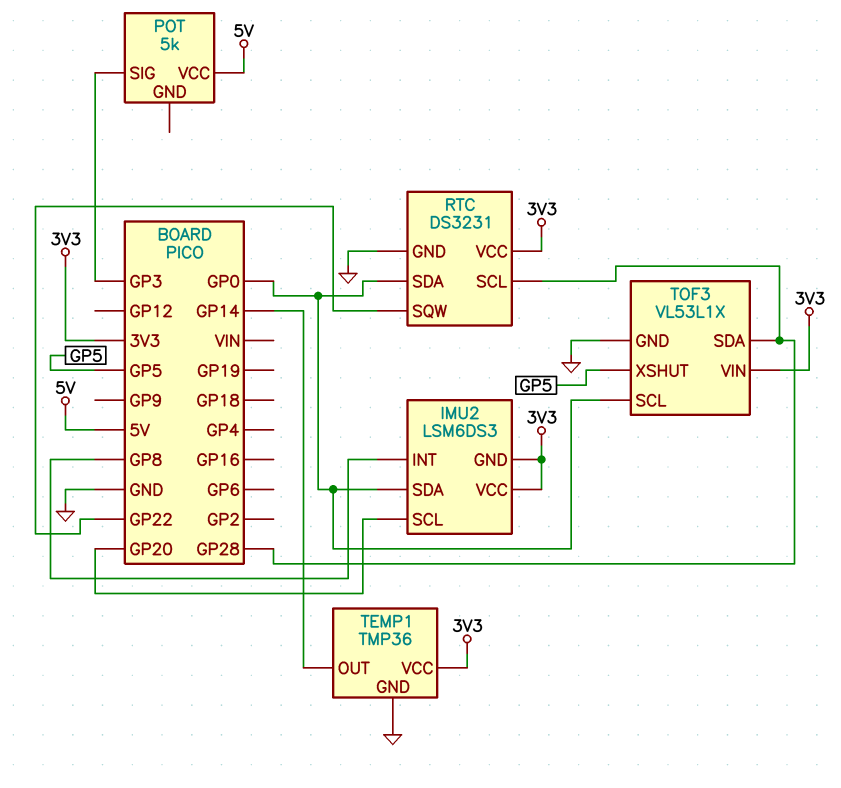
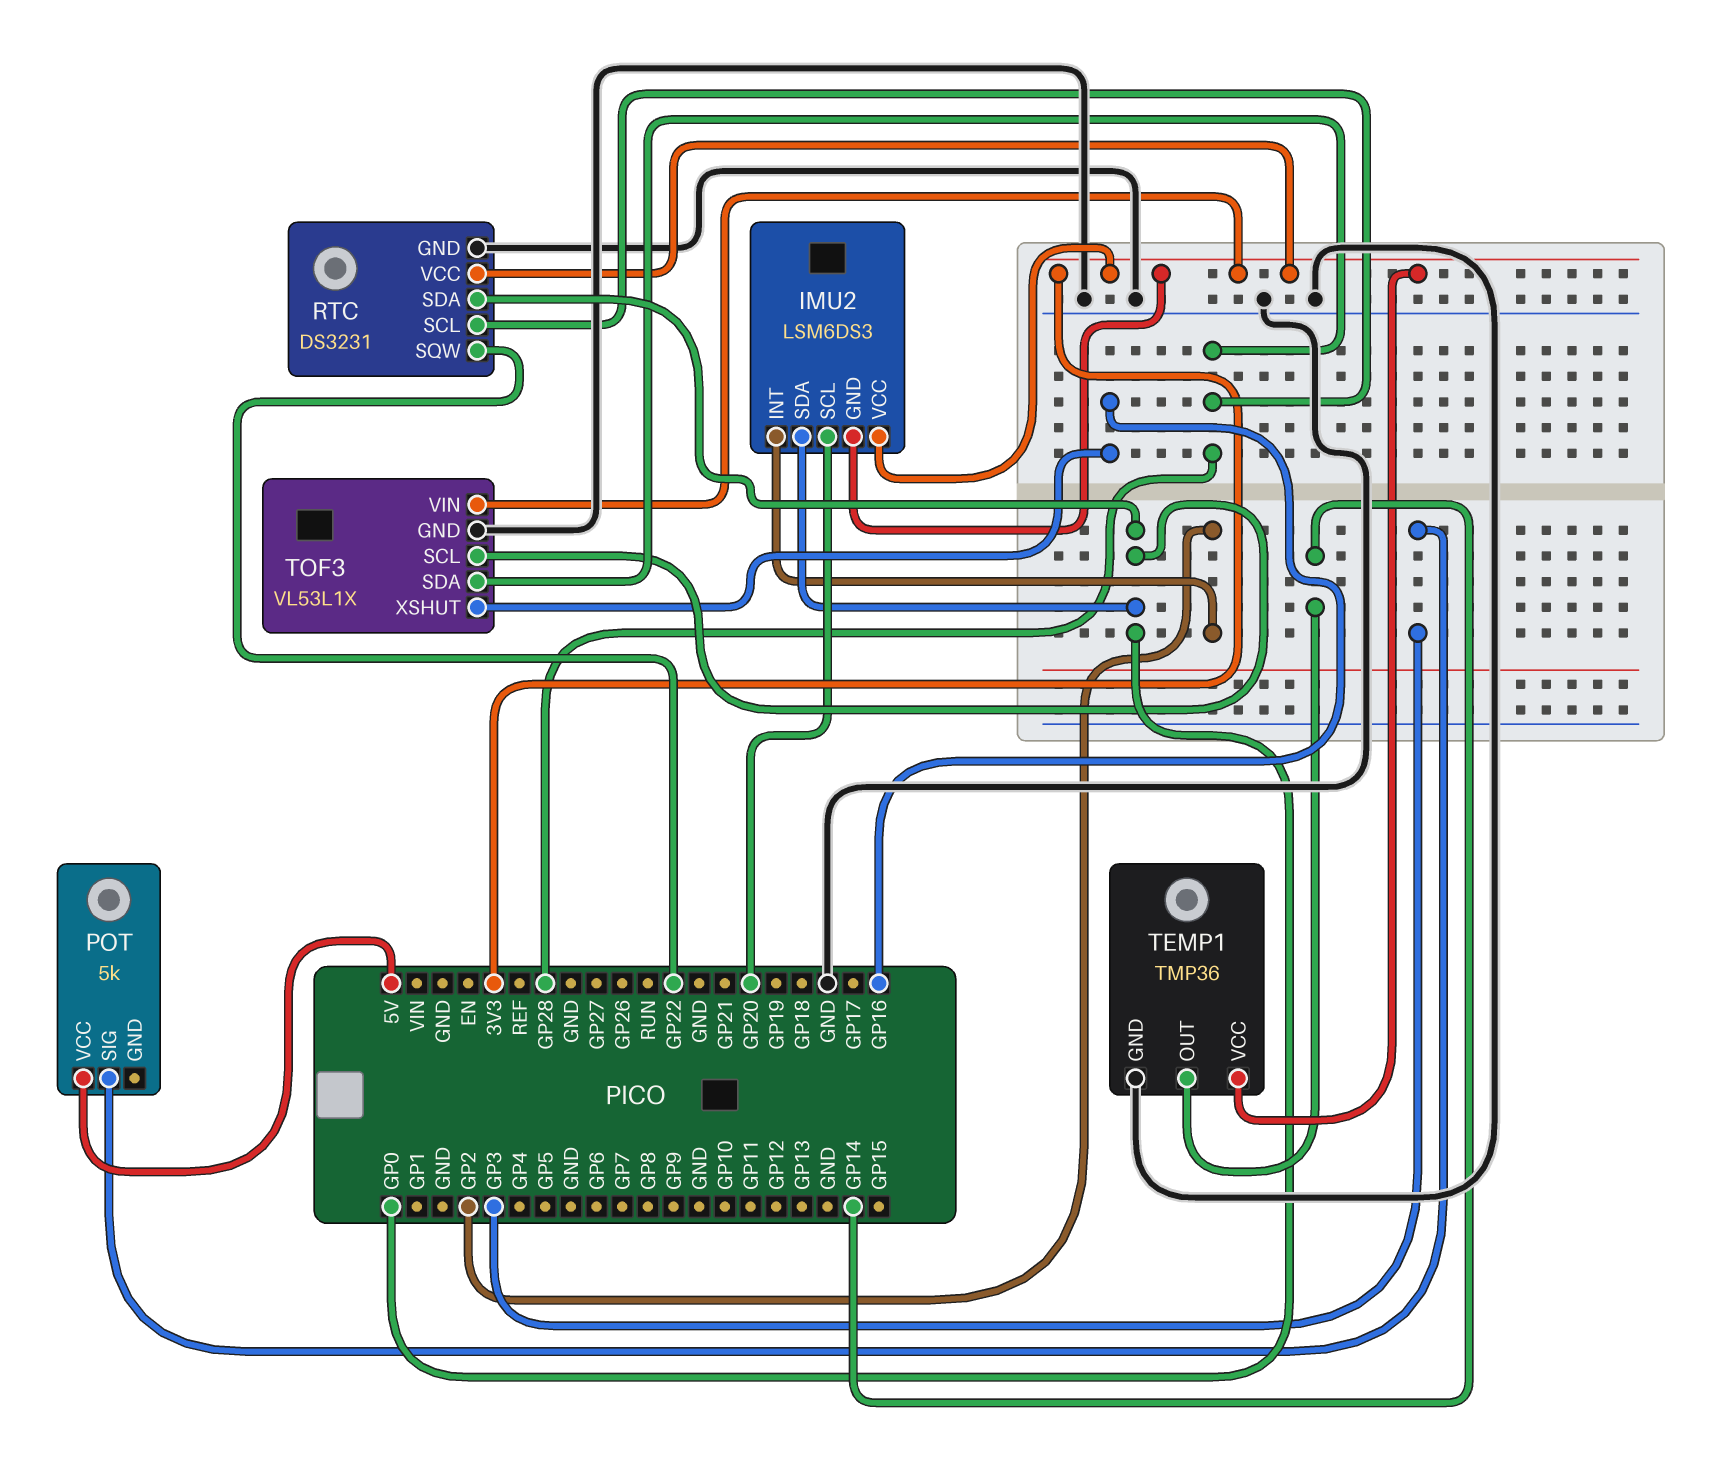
IMU2 pin INT: GP8 -> GP2
TOF3 pin XSHUT: GP5 -> GP16

